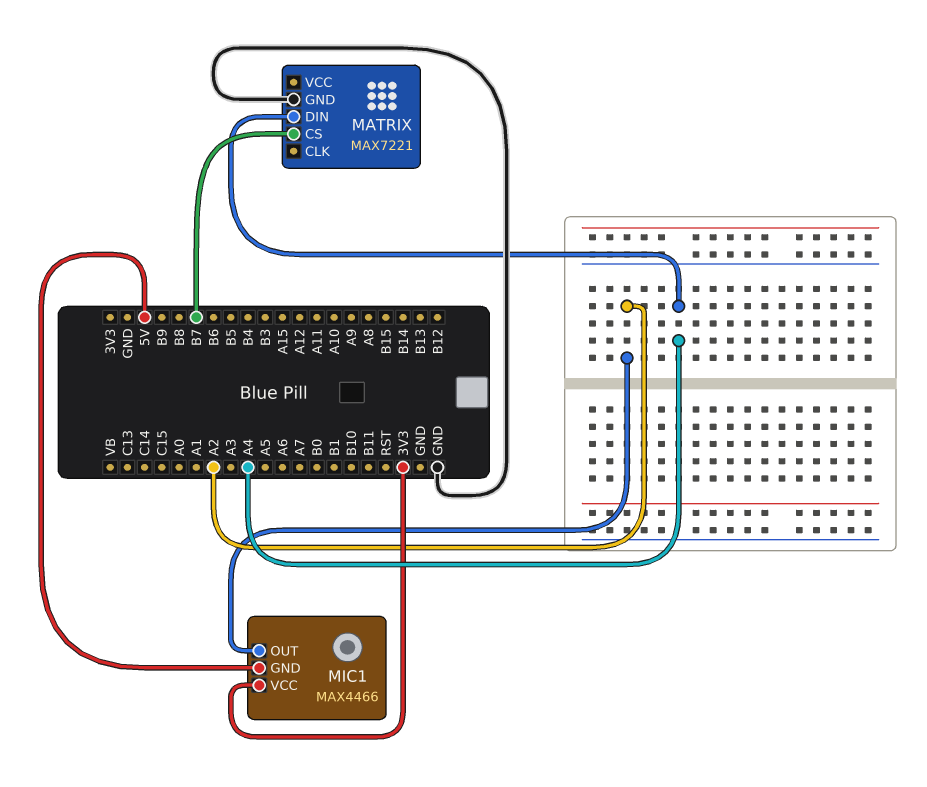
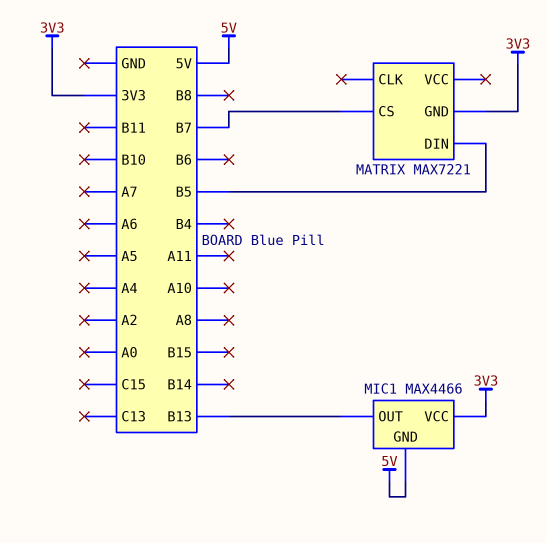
MATRIX pin DIN: A4 -> B5
MATRIX pin GND: GND -> 3V3
MIC1 pin OUT: A2 -> B13

